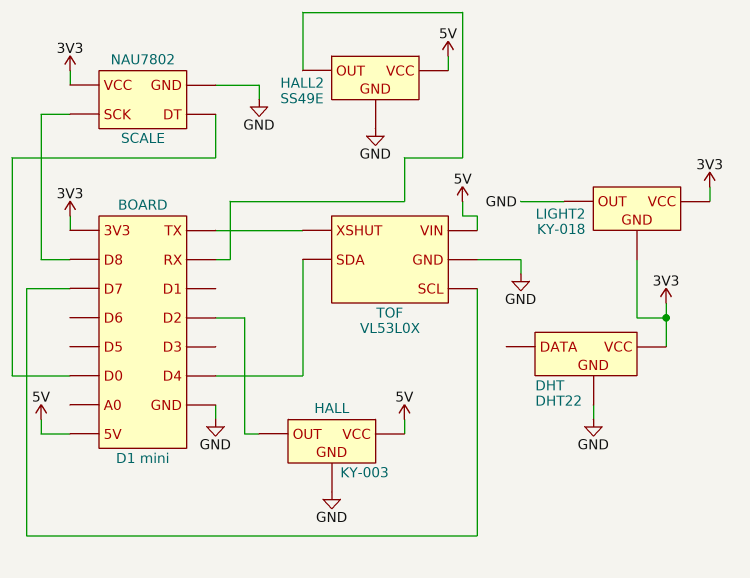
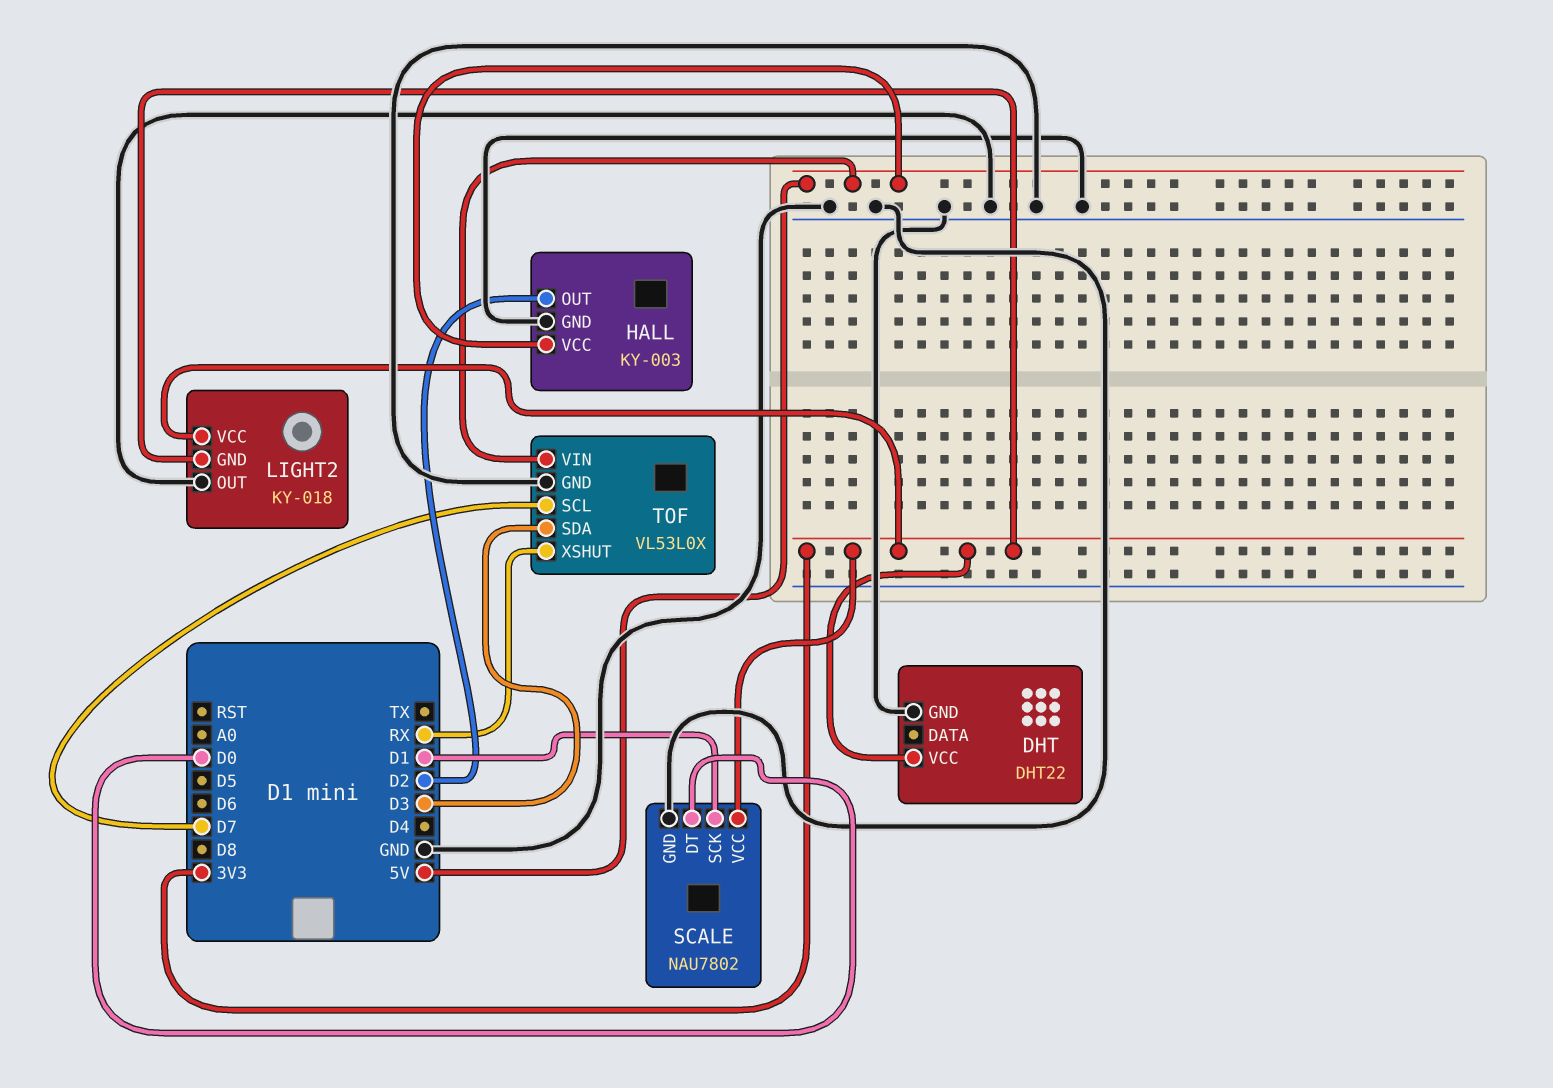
HALL2: SS49E -> none
HALL2 pin GND: GND -> none
HALL2 pin OUT: RX -> none
HALL2 pin VCC: 5V -> none
SCALE pin SCK: D8 -> D1
TOF pin SDA: D4 -> D3
TOF pin XSHUT: TX -> RX

